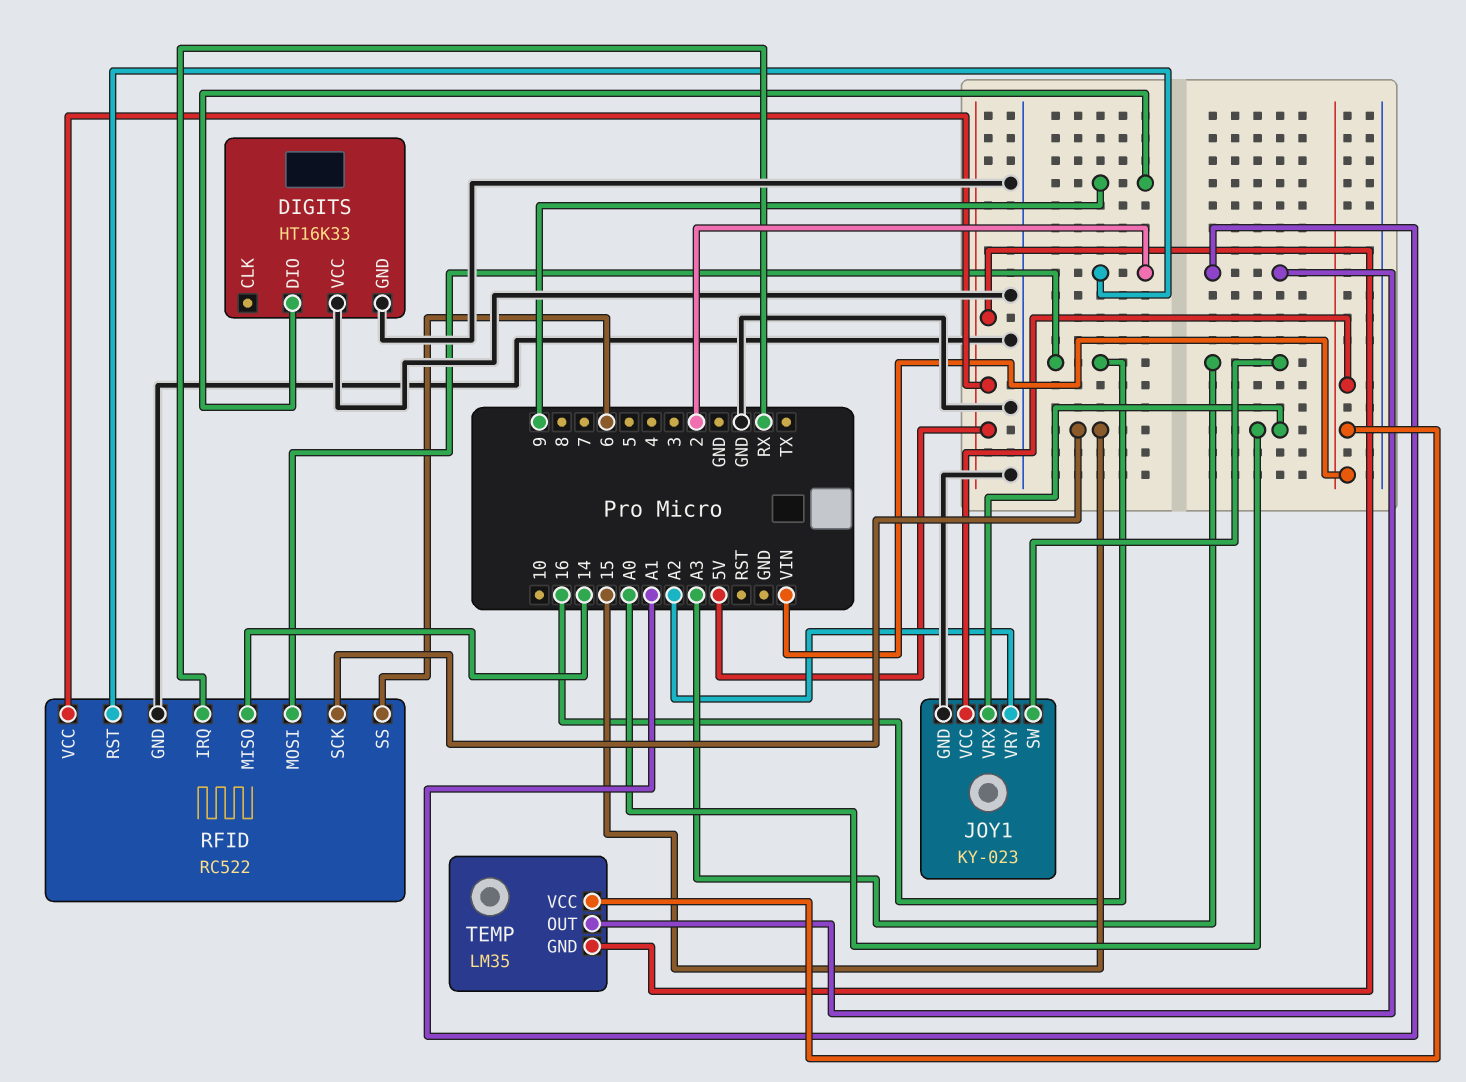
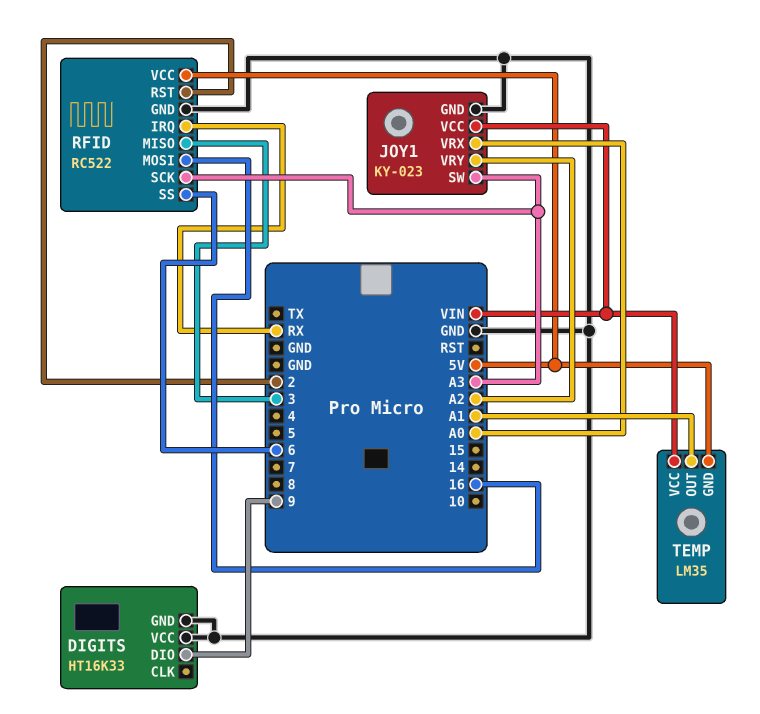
RFID pin MISO: 14 -> 3
RFID pin SCK: 15 -> A3

